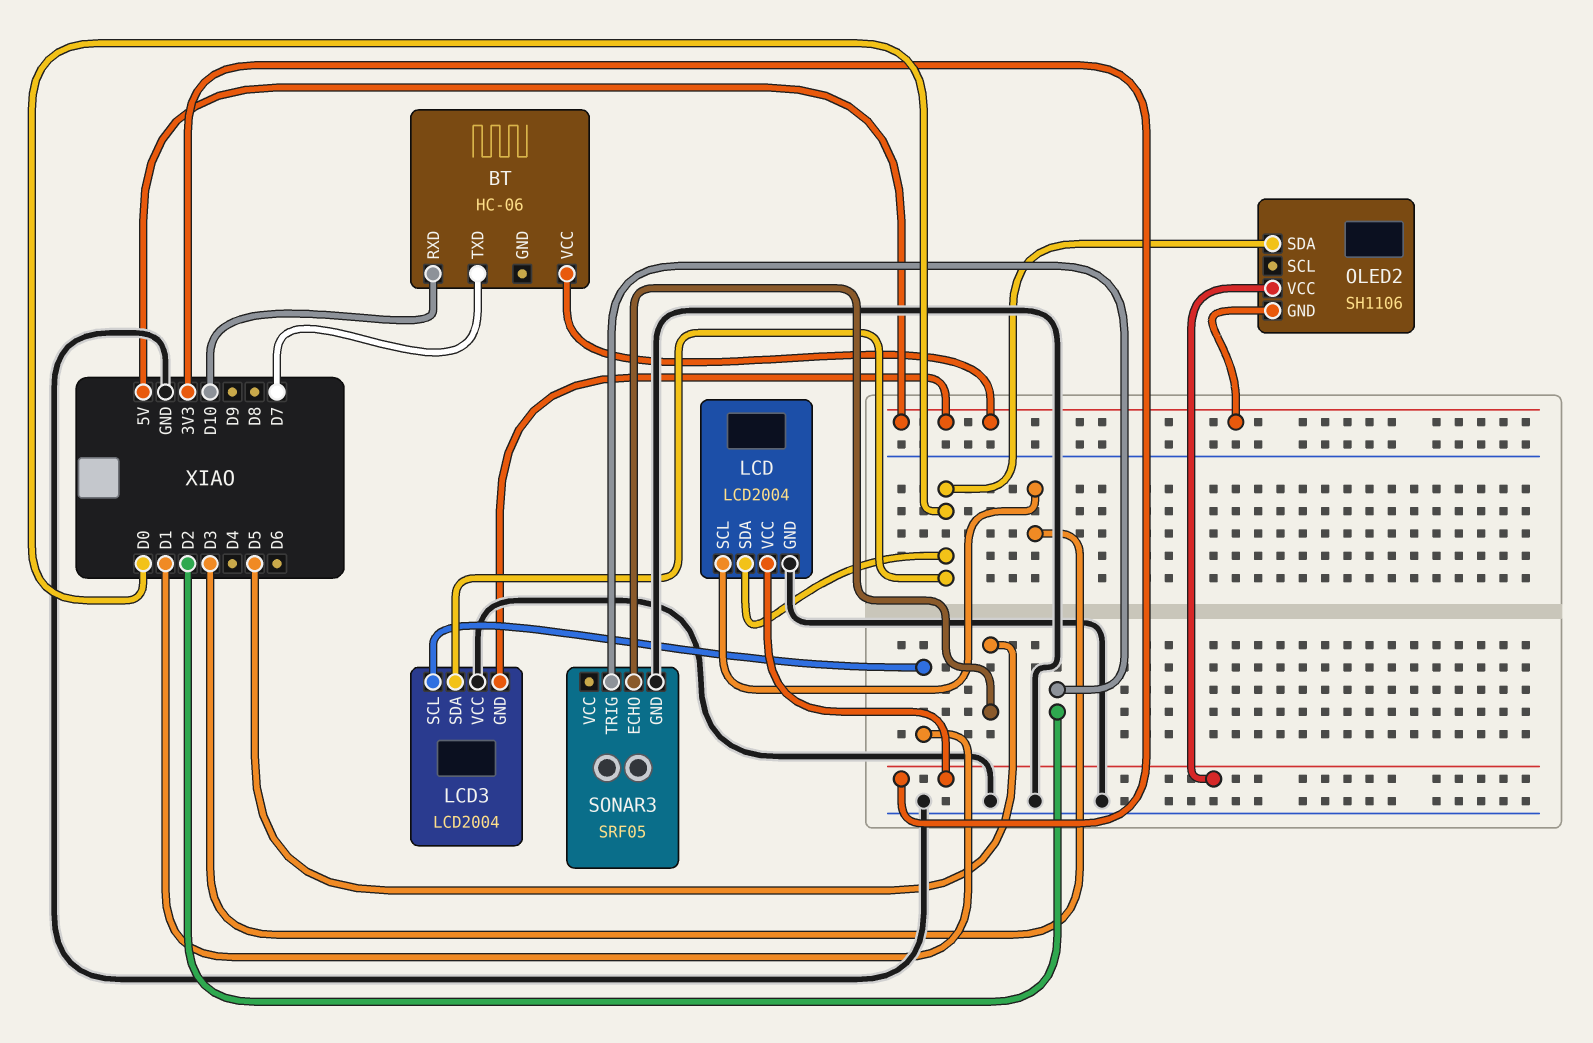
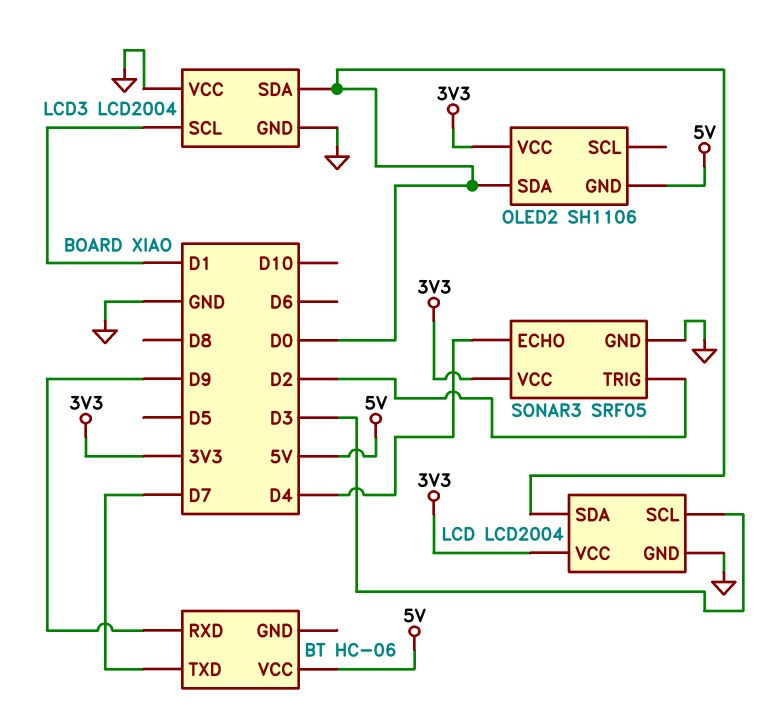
BT pin RXD: D10 -> D9
LCD3 pin GND: 5V -> GND
SONAR3 pin ECHO: D5 -> D4
SONAR3 pin VCC: none -> 3V3

